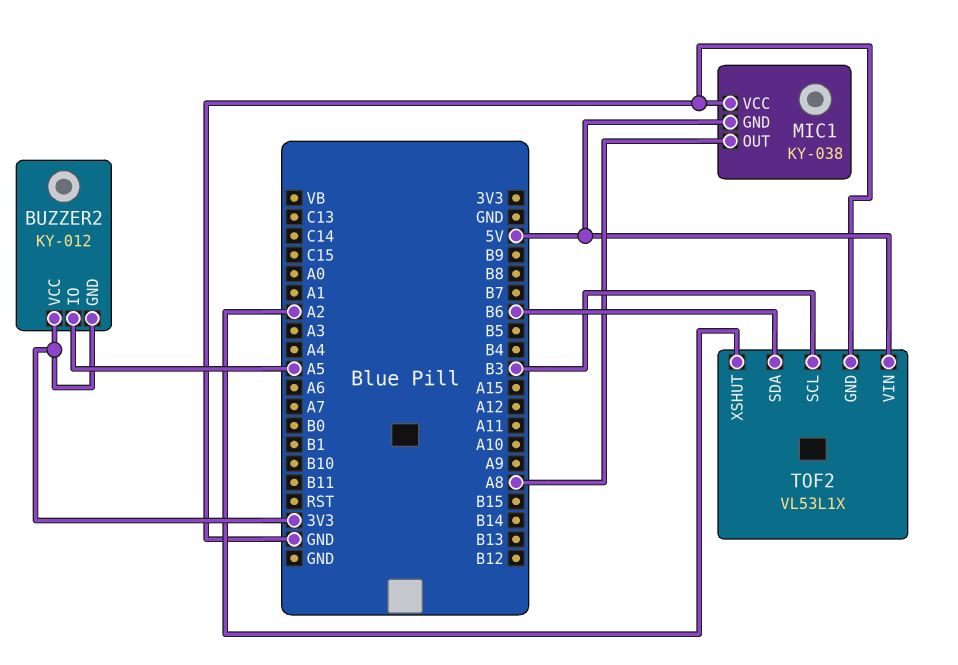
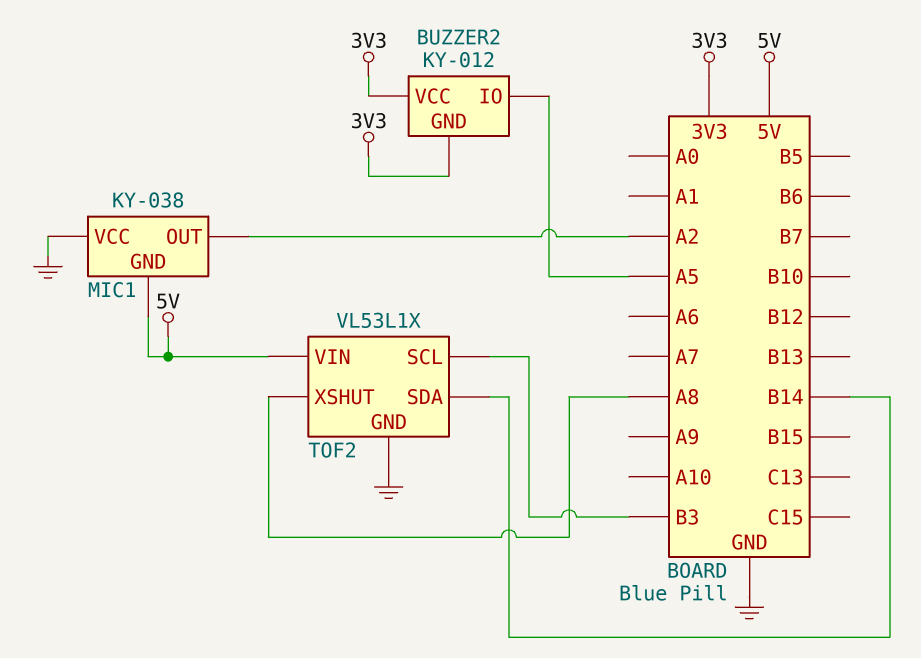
MIC1 pin OUT: A8 -> A2
TOF2 pin SDA: B6 -> B14
TOF2 pin XSHUT: A2 -> A8

